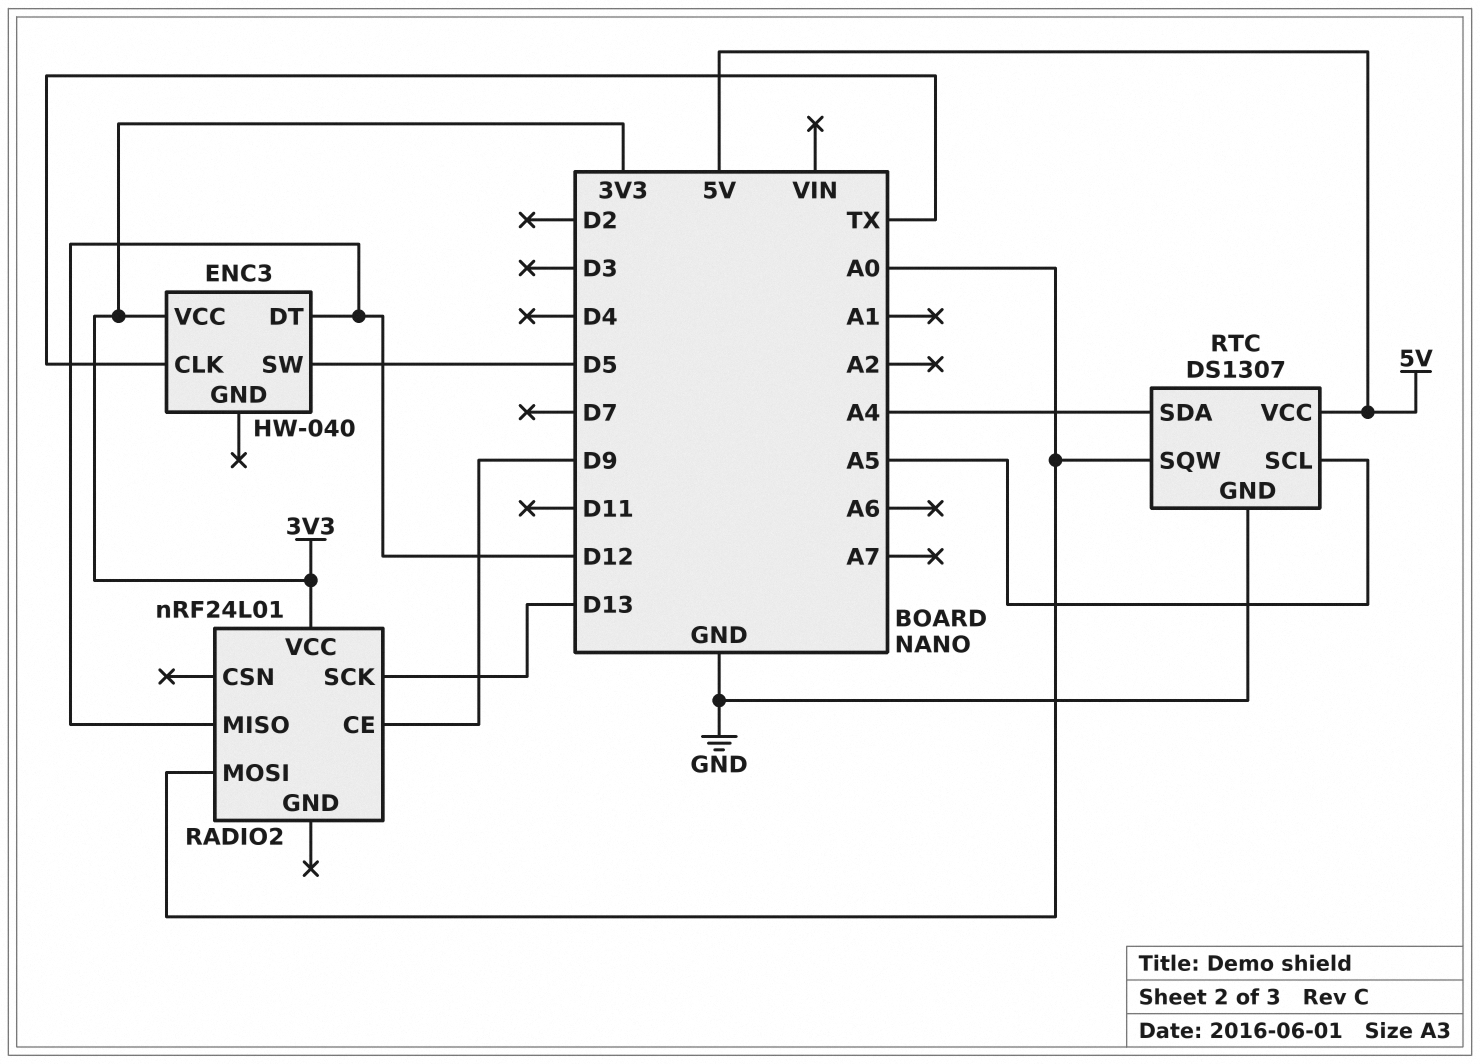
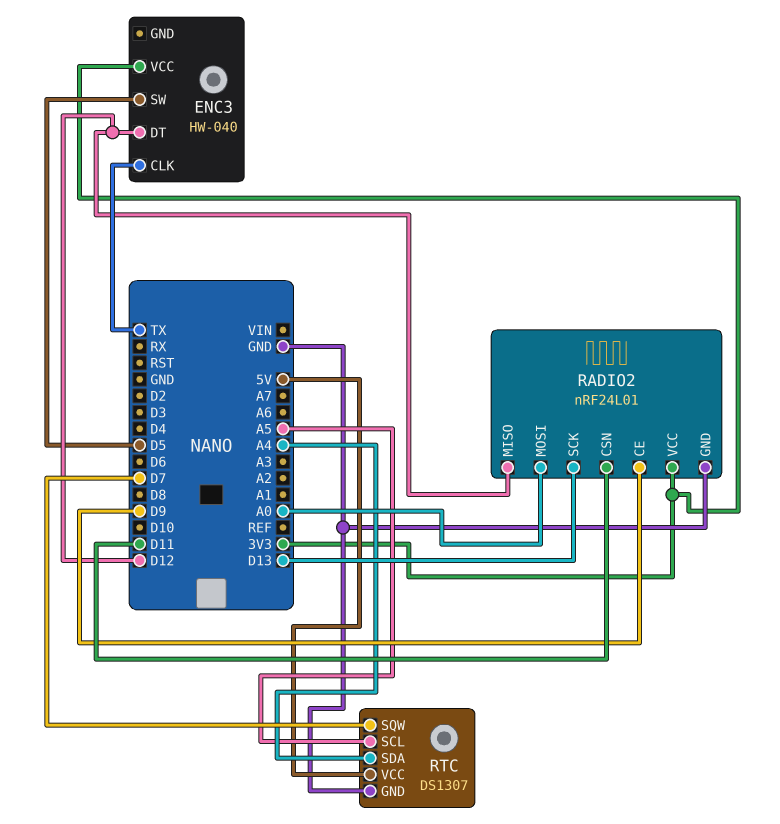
RADIO2 pin CSN: none -> D11
RADIO2 pin GND: none -> GND
RTC pin SQW: A0 -> D7

